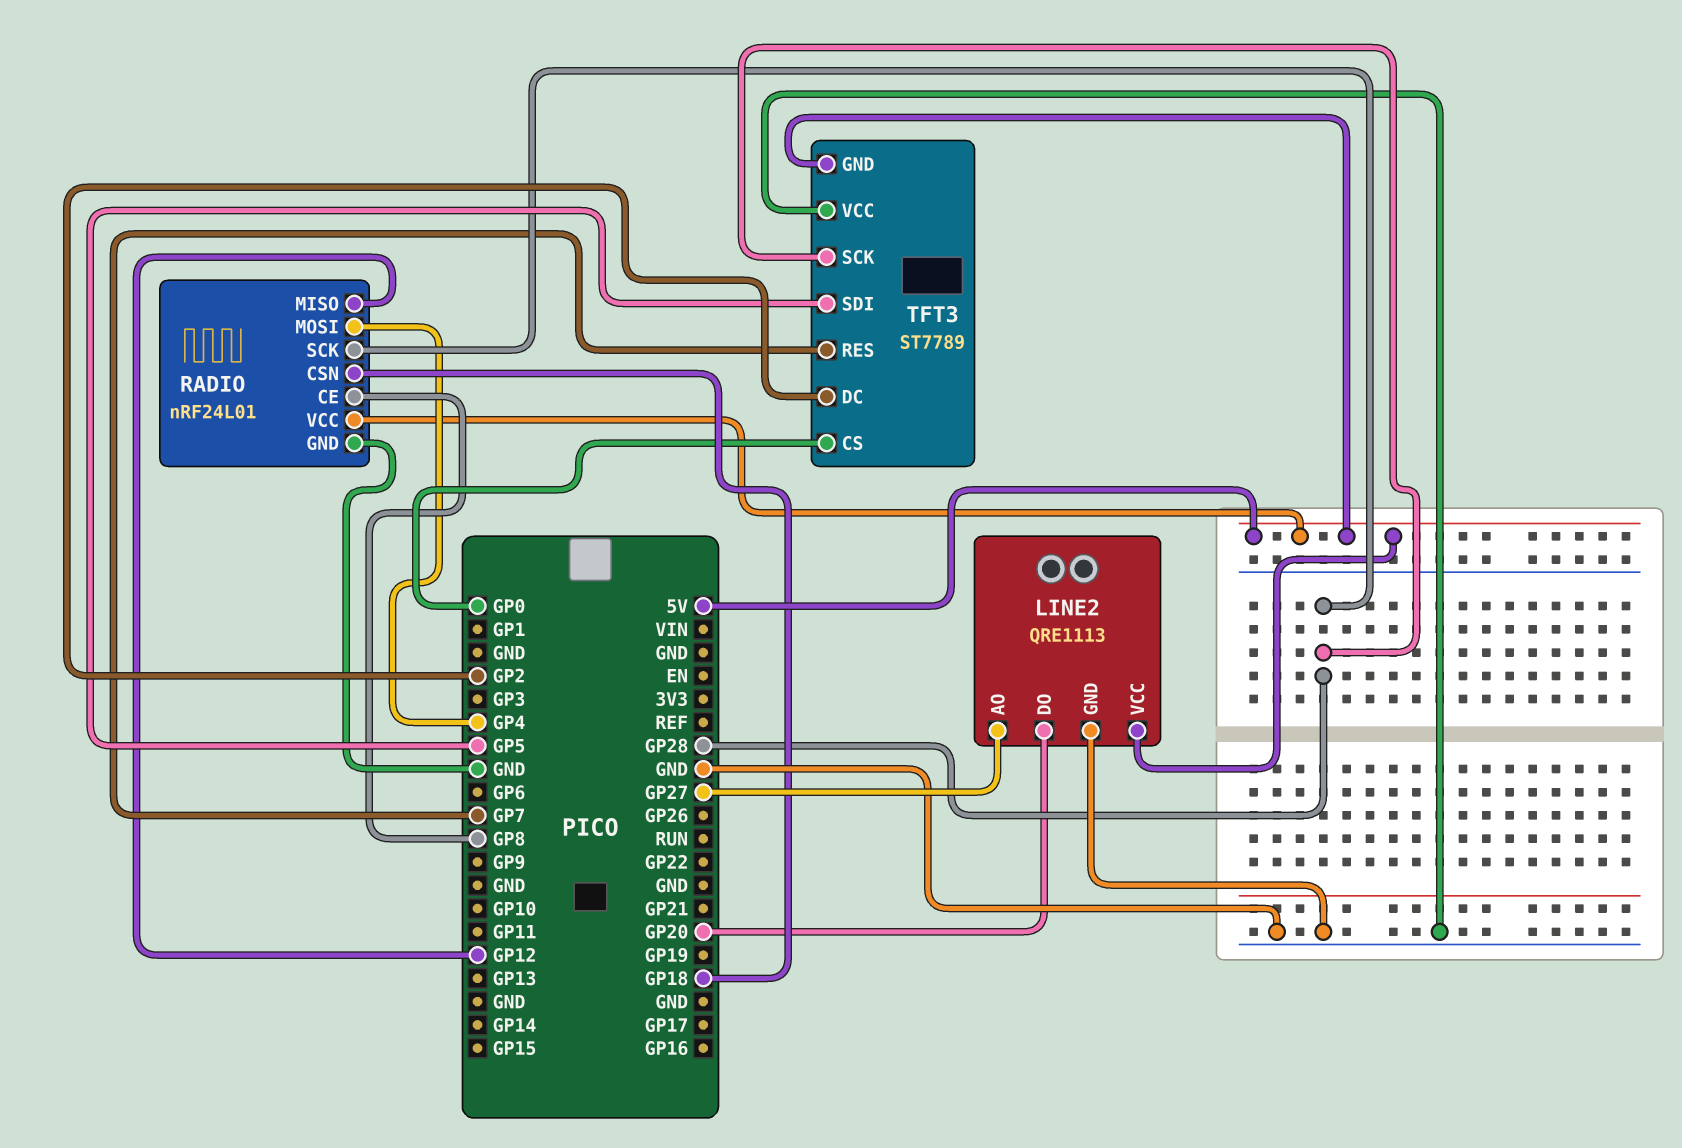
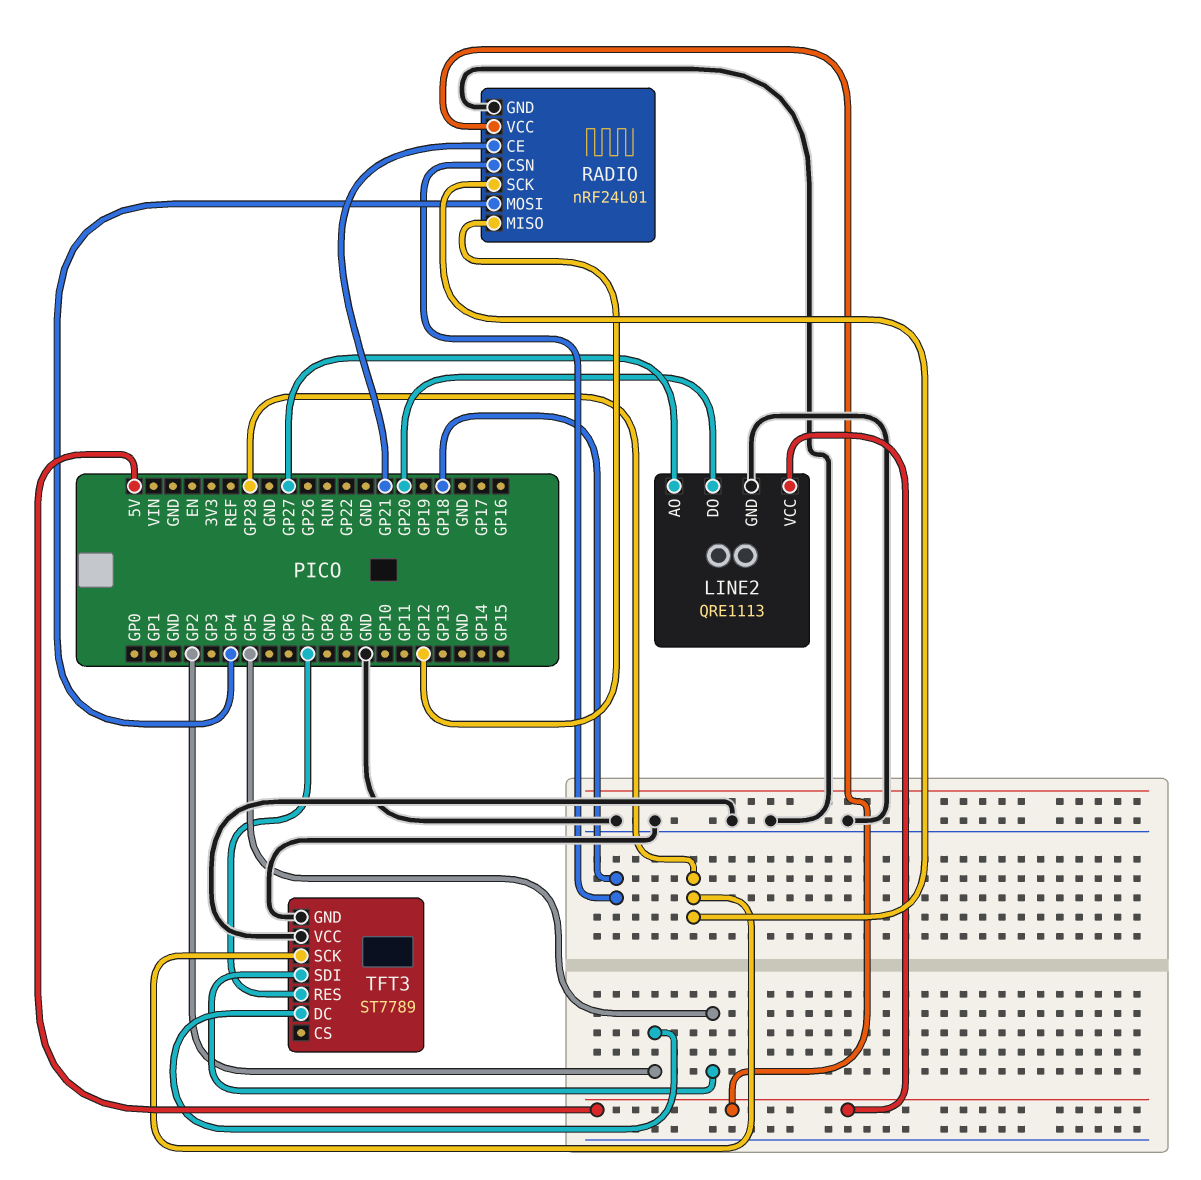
RADIO pin CE: GP8 -> GP21
TFT3 pin CS: GP0 -> none
TFT3 pin GND: 5V -> GND

